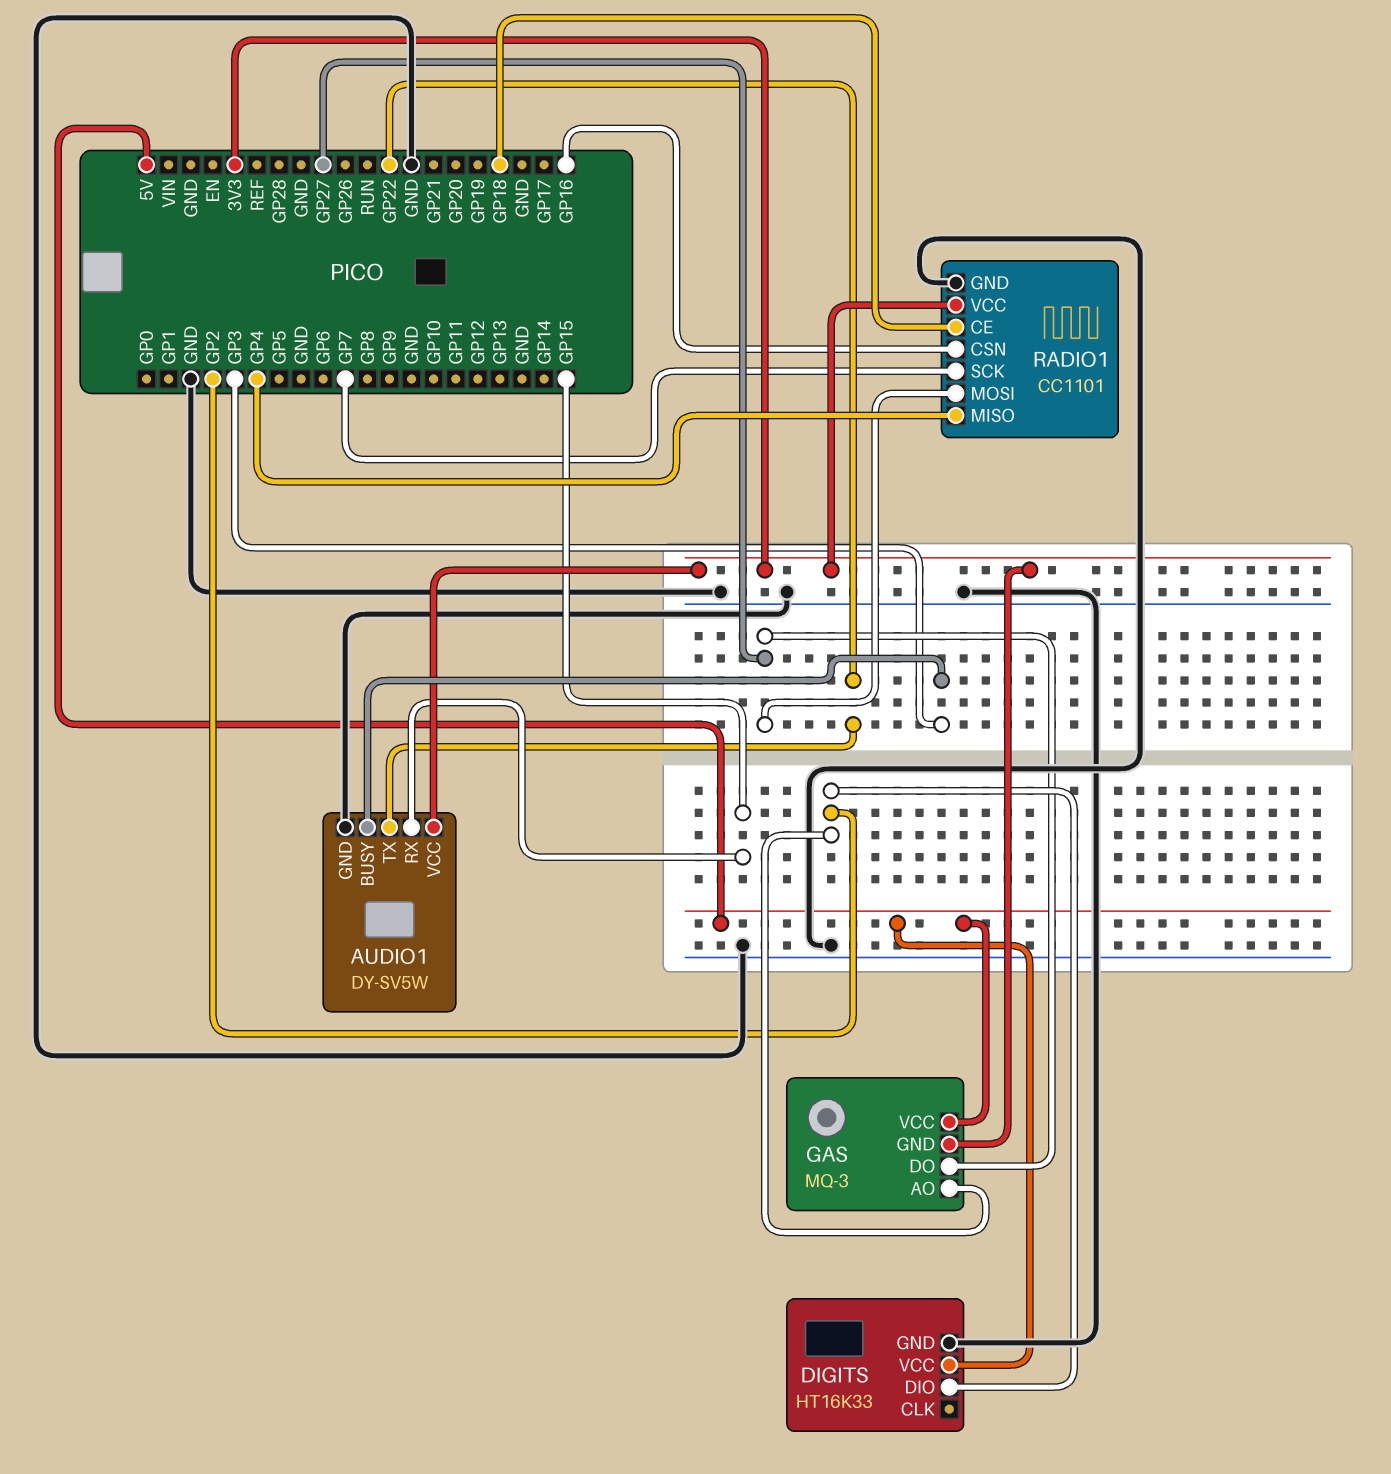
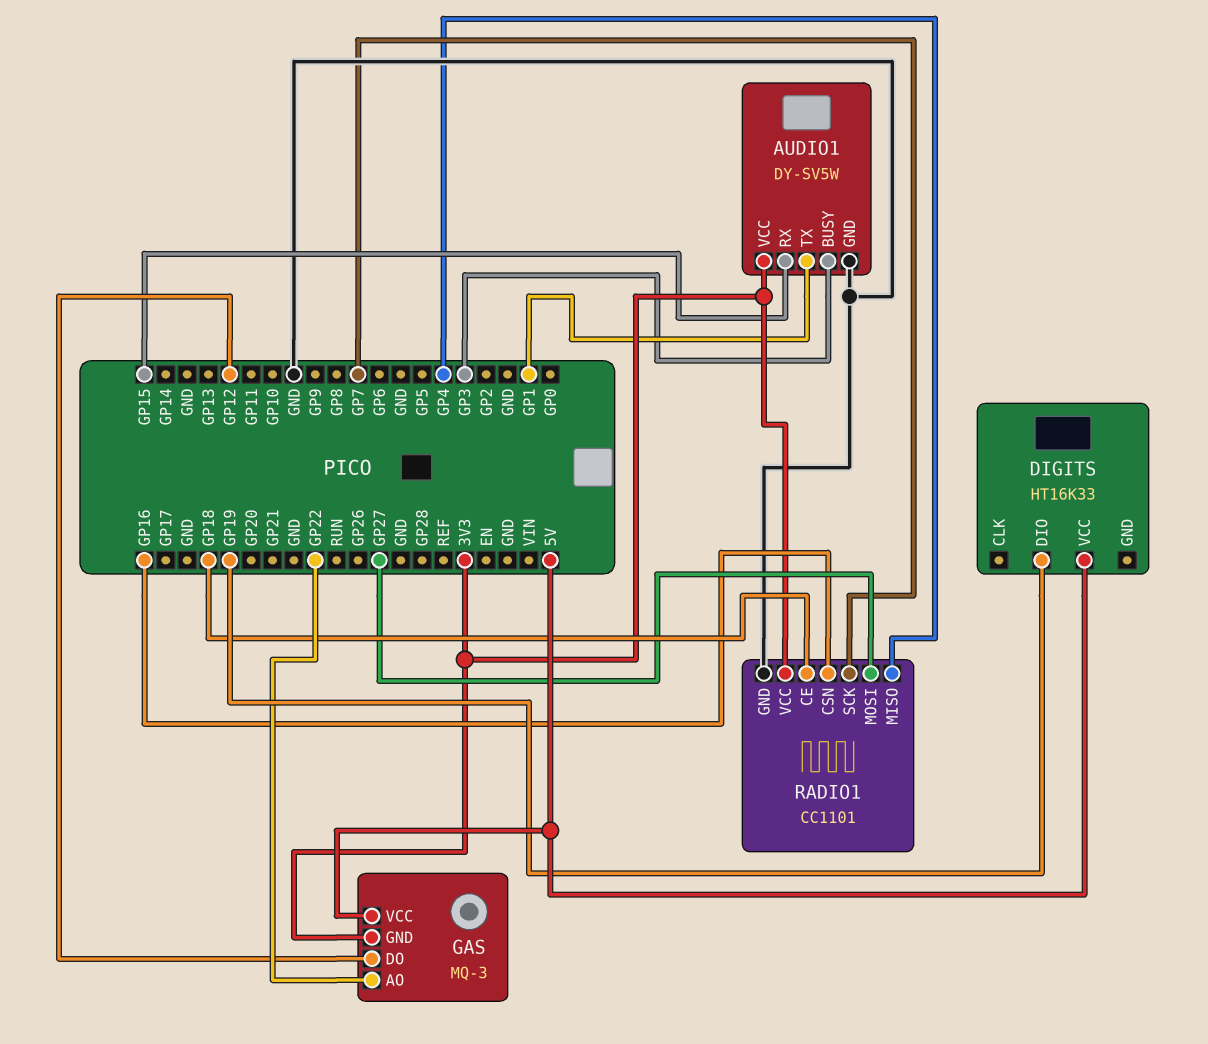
AUDIO1 pin TX: GP22 -> GP1
DIGITS pin DIO: GP2 -> GP19
DIGITS pin GND: GND -> none
GAS pin AO: GP2 -> GP22
GAS pin DO: GP27 -> GP12

